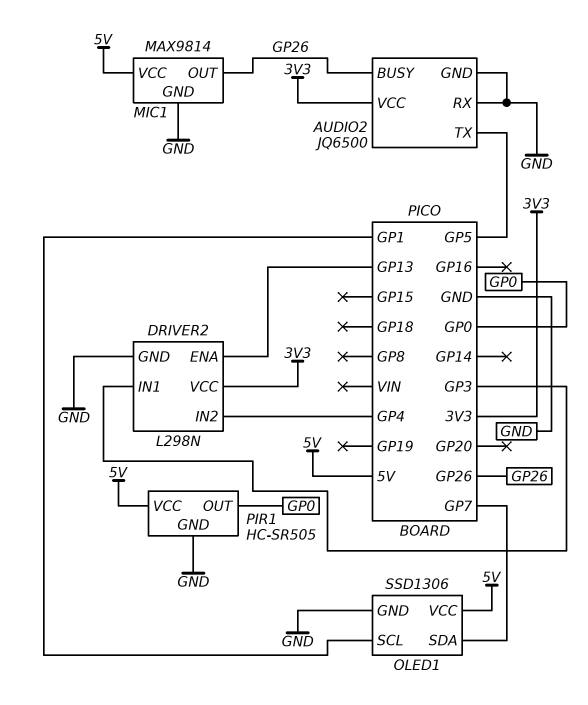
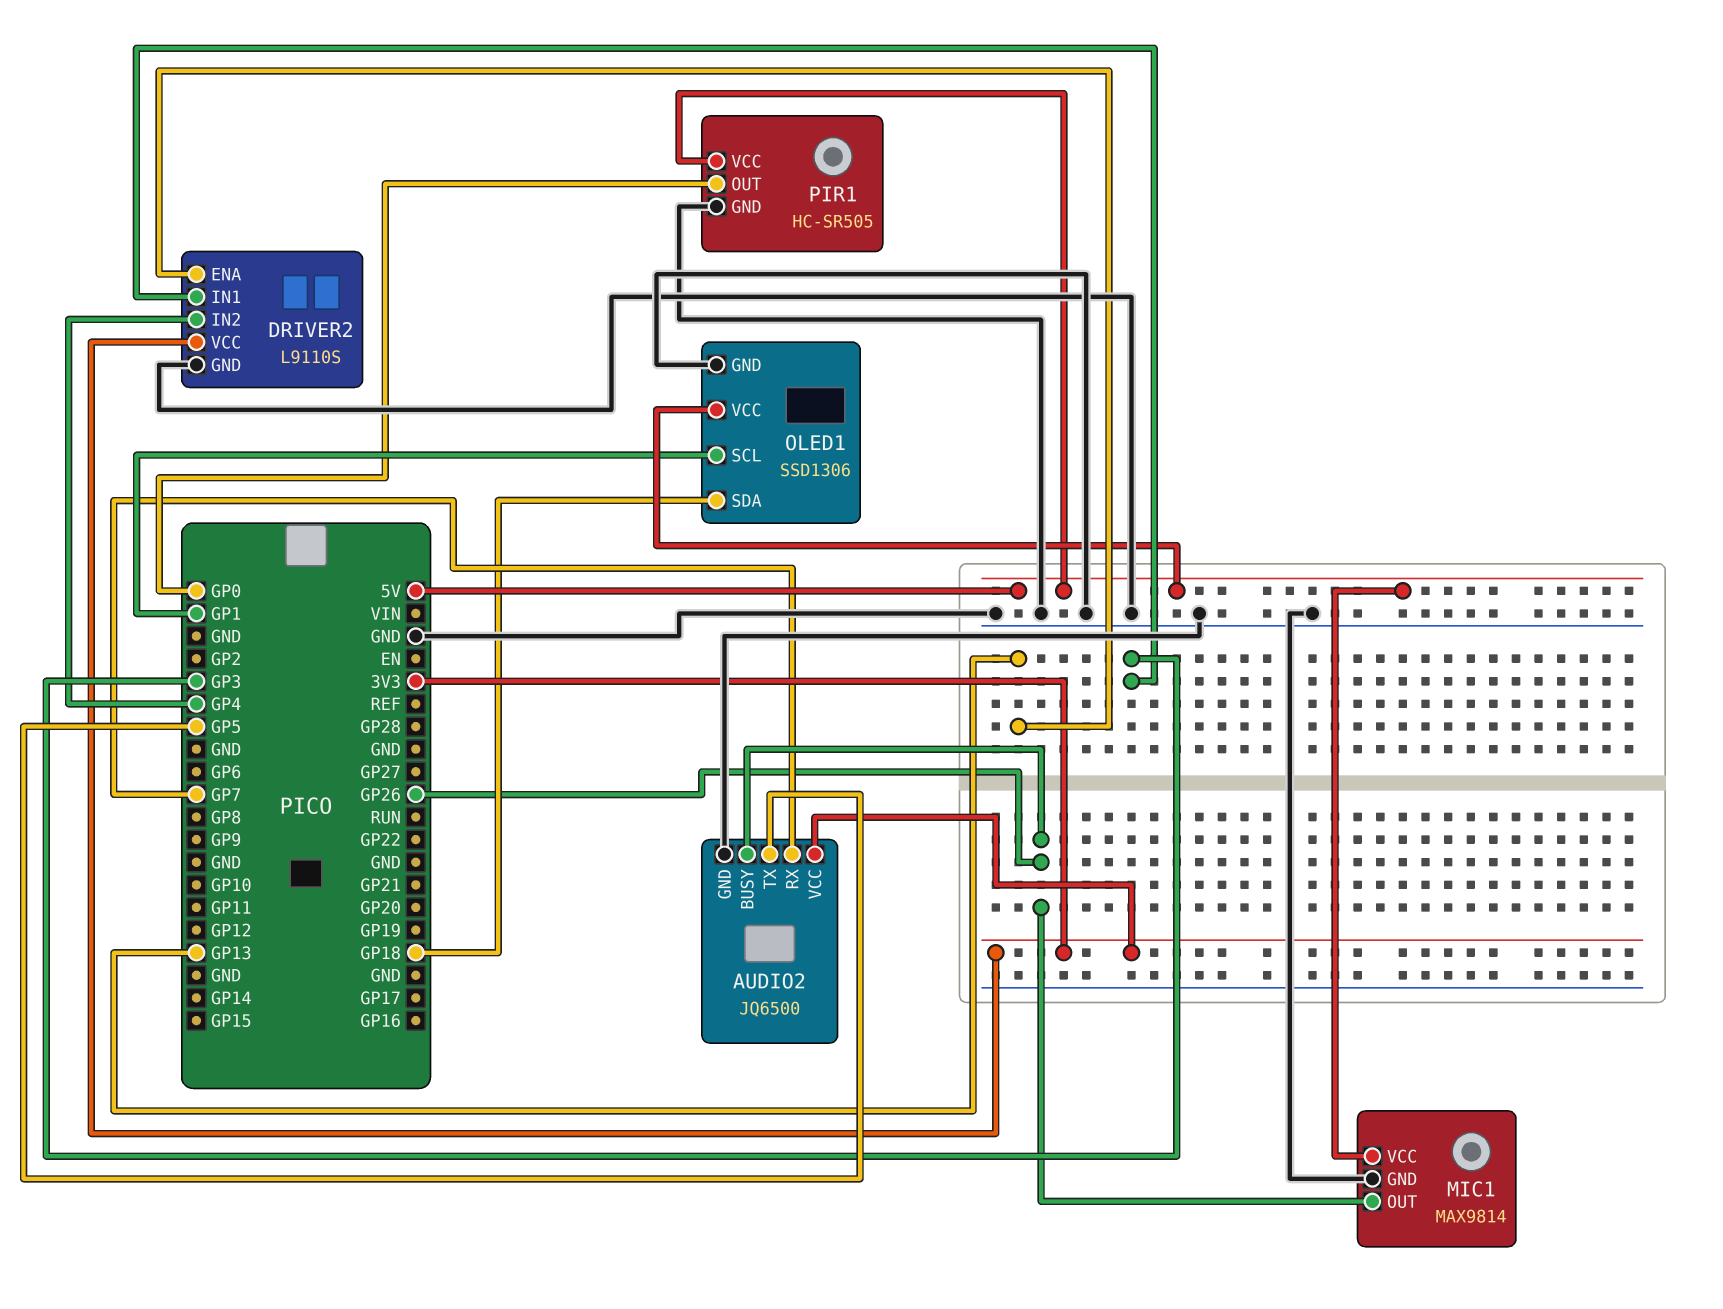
AUDIO2 pin RX: GND -> GP7
DRIVER2: L298N -> L9110S
OLED1 pin SDA: GP7 -> GP18

